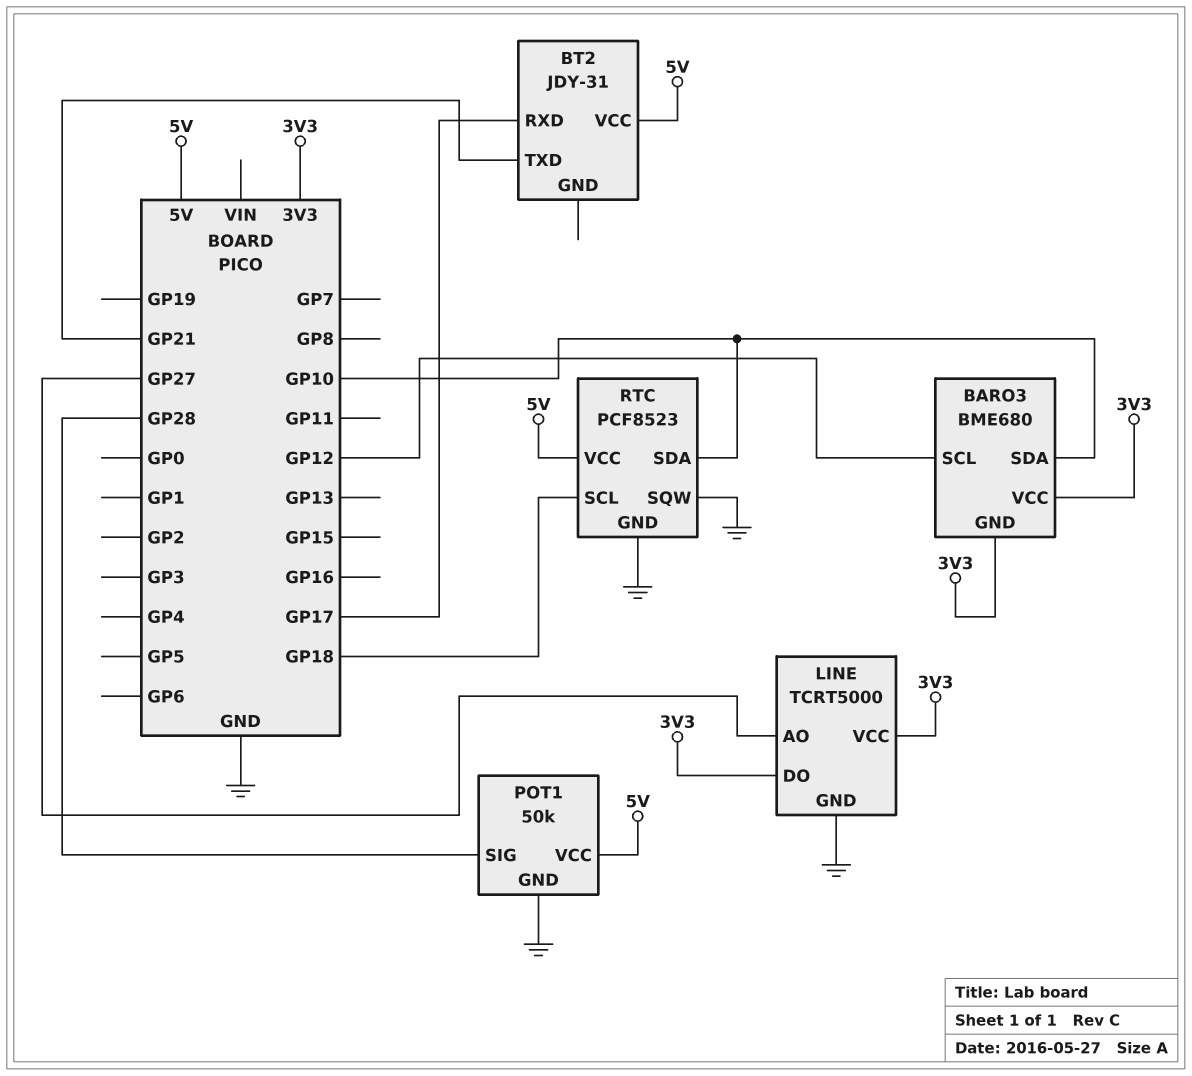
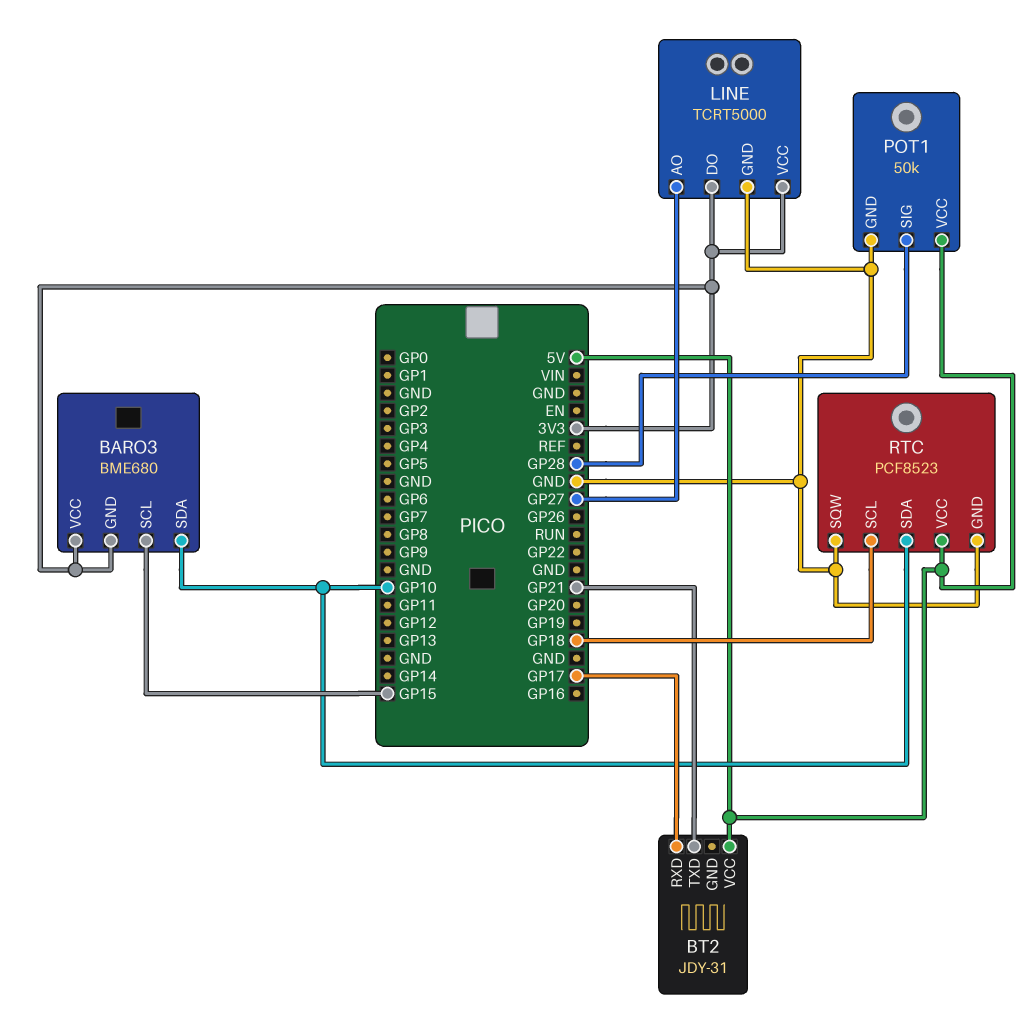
BARO3 pin SCL: GP12 -> GP15

